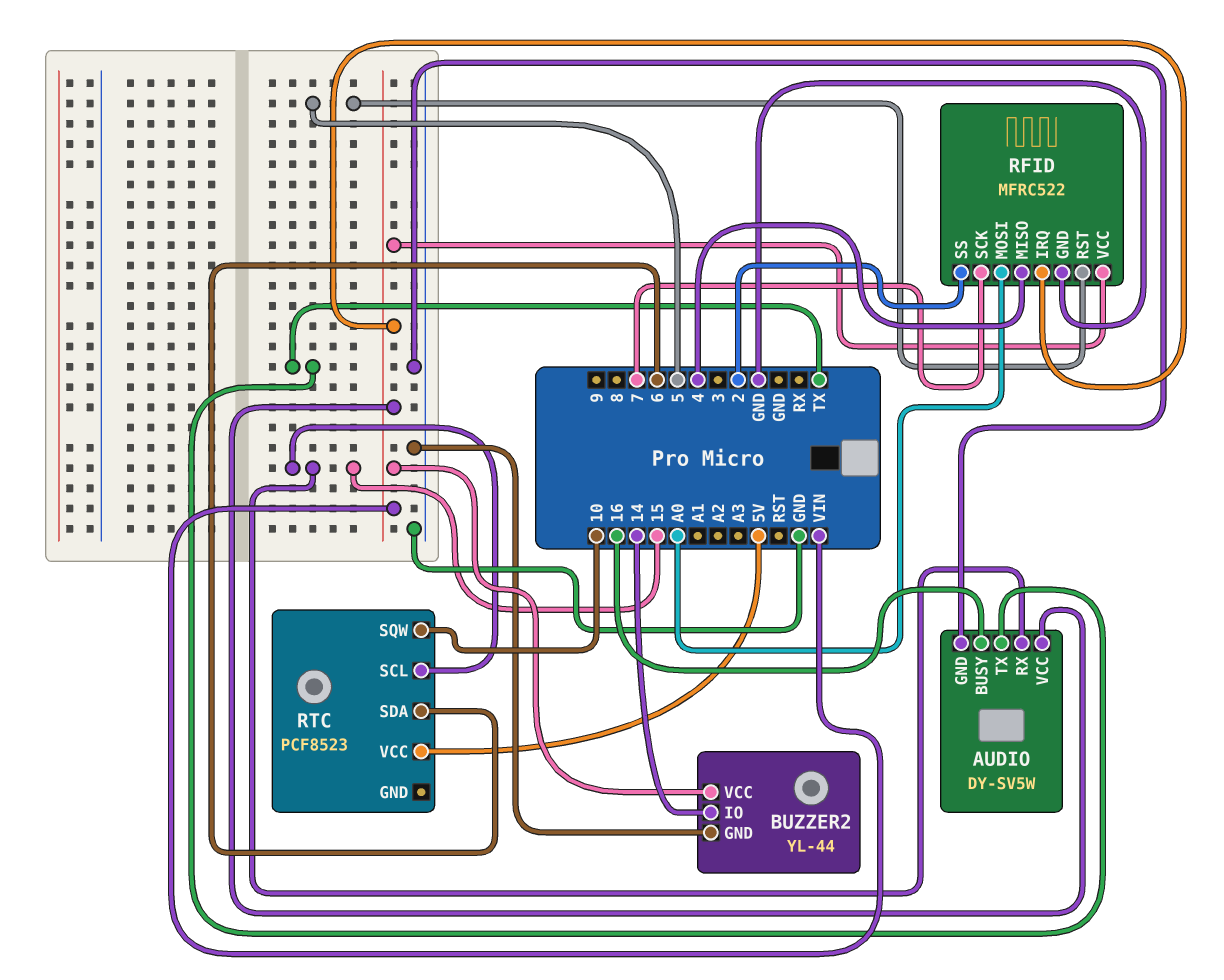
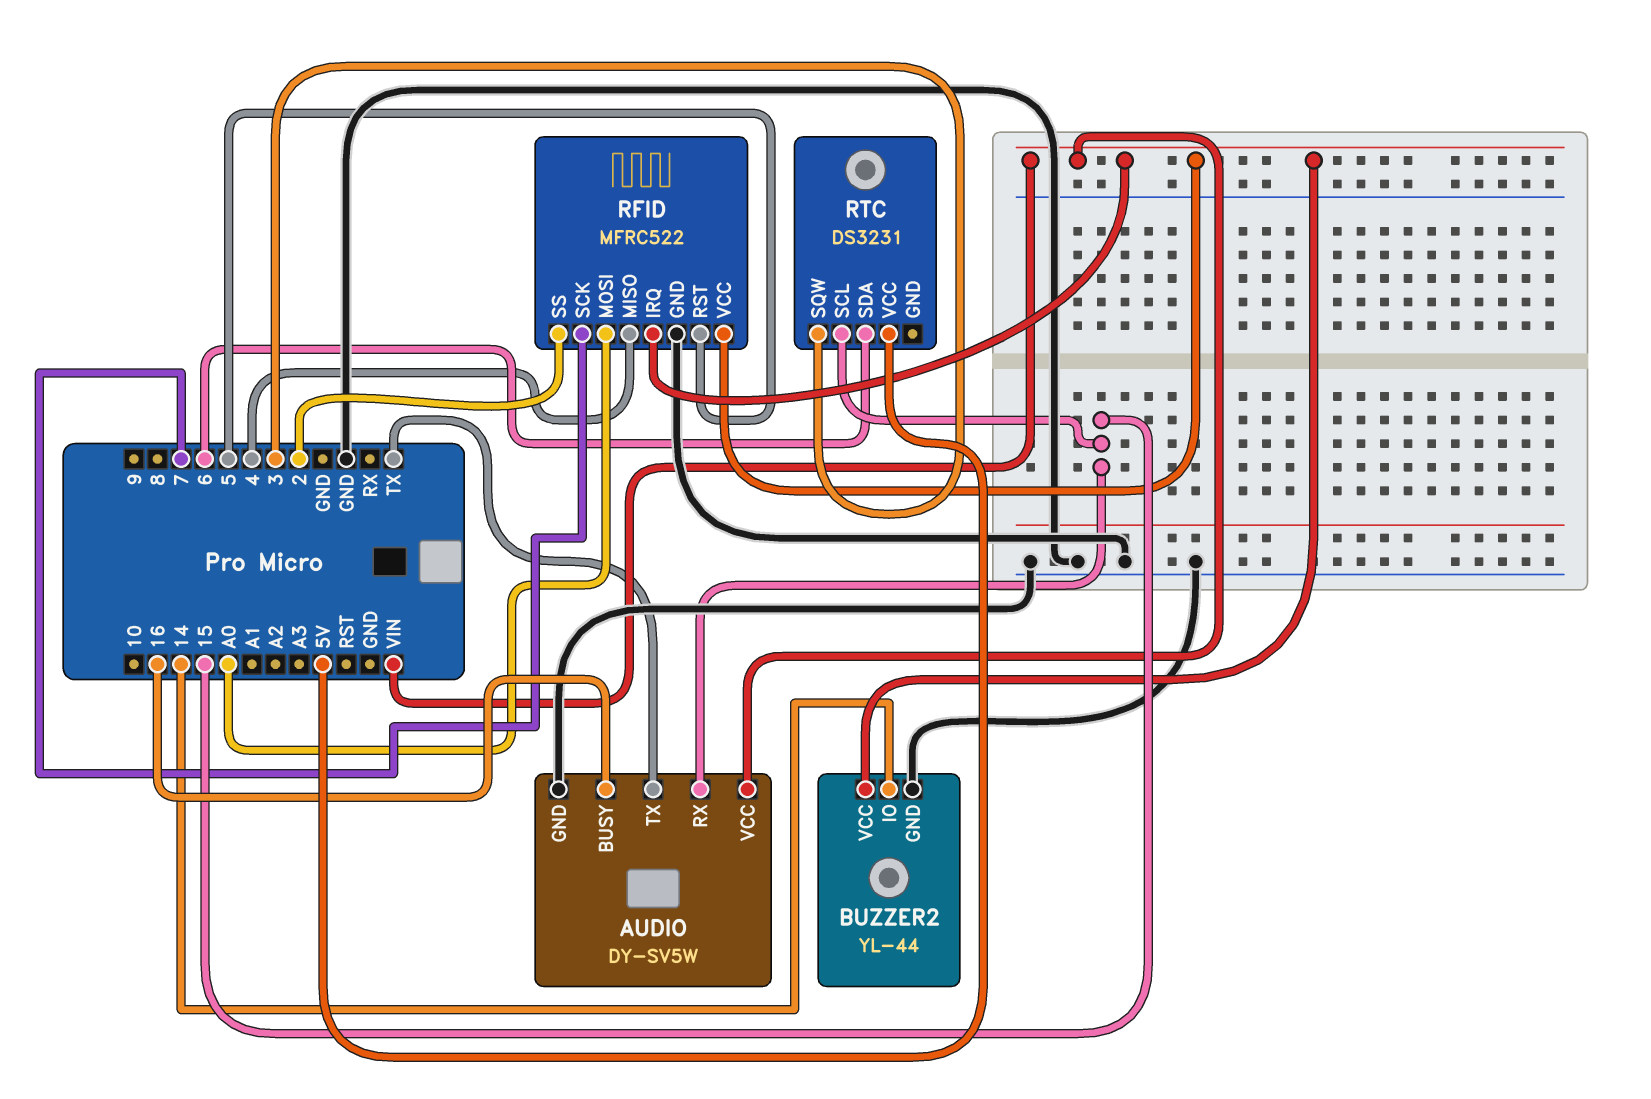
RTC: PCF8523 -> DS3231
RTC pin SQW: 10 -> 3

